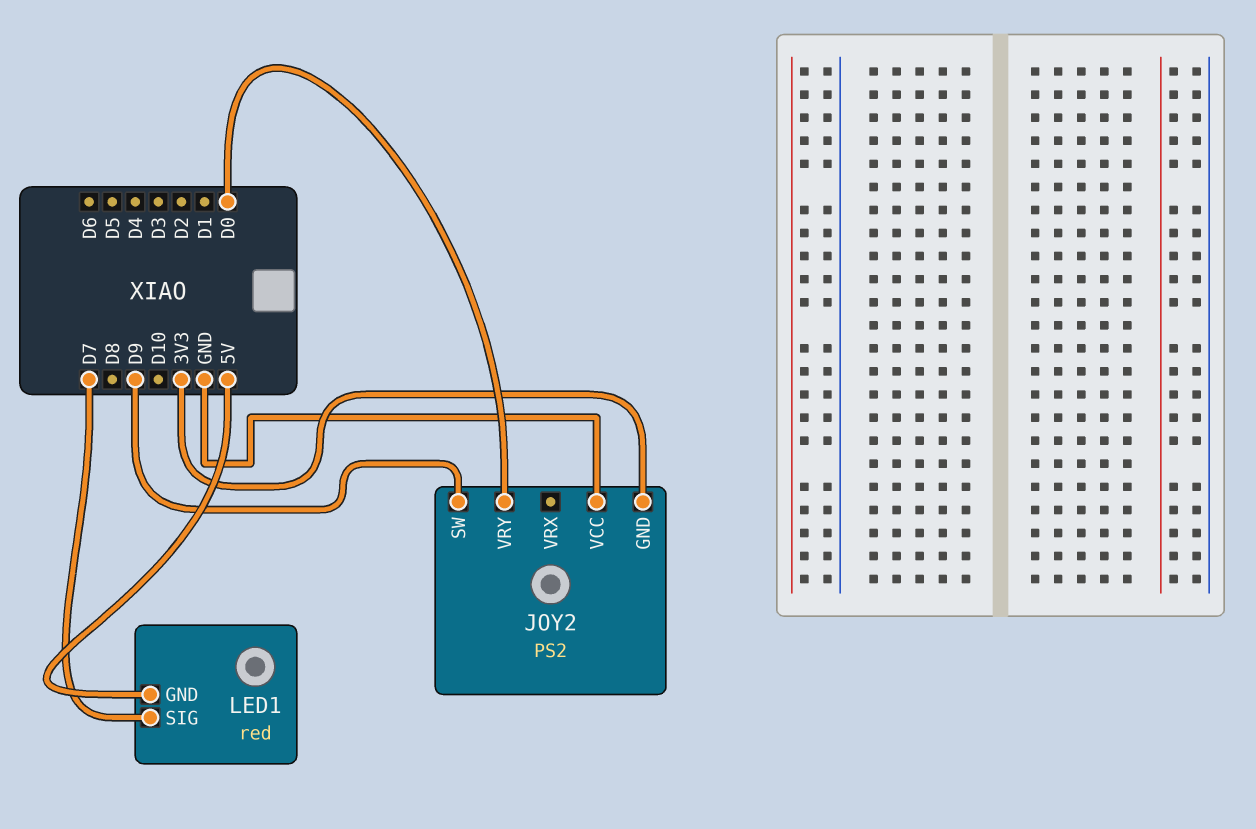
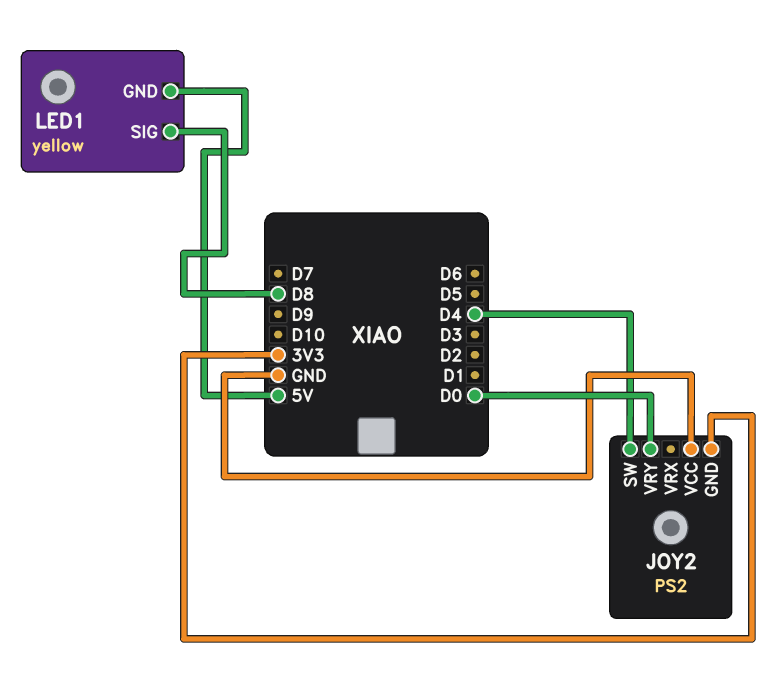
JOY2 pin SW: D9 -> D4
LED1: red -> yellow
LED1 pin SIG: D7 -> D8

